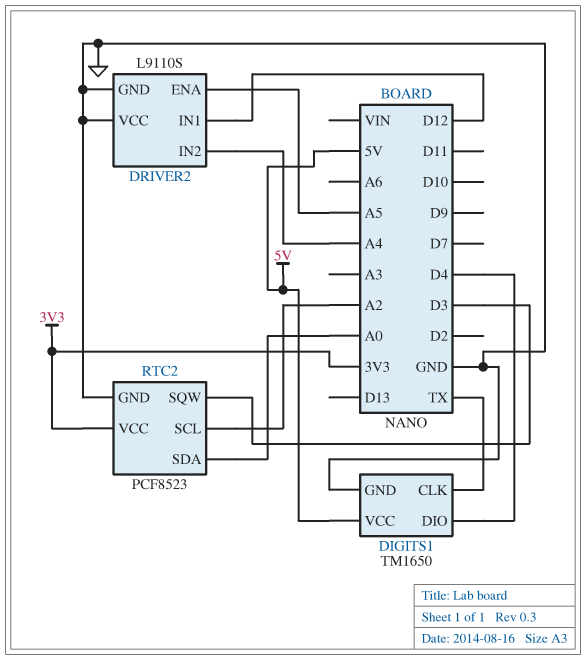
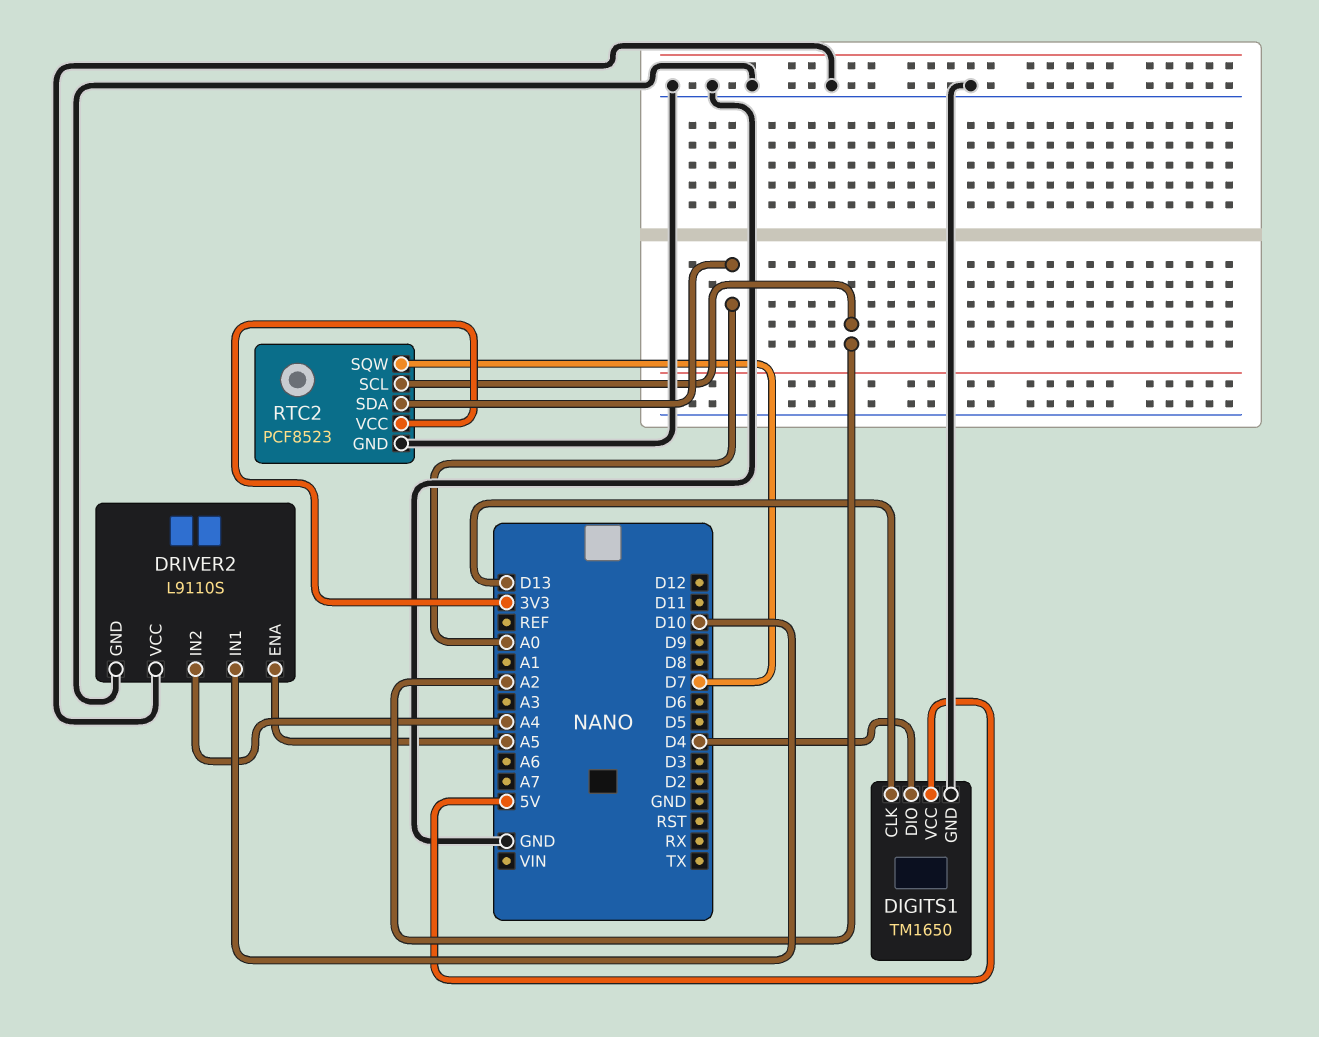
DIGITS1 pin CLK: TX -> D13
DRIVER2 pin IN1: D12 -> D10
RTC2 pin SQW: D3 -> D7

